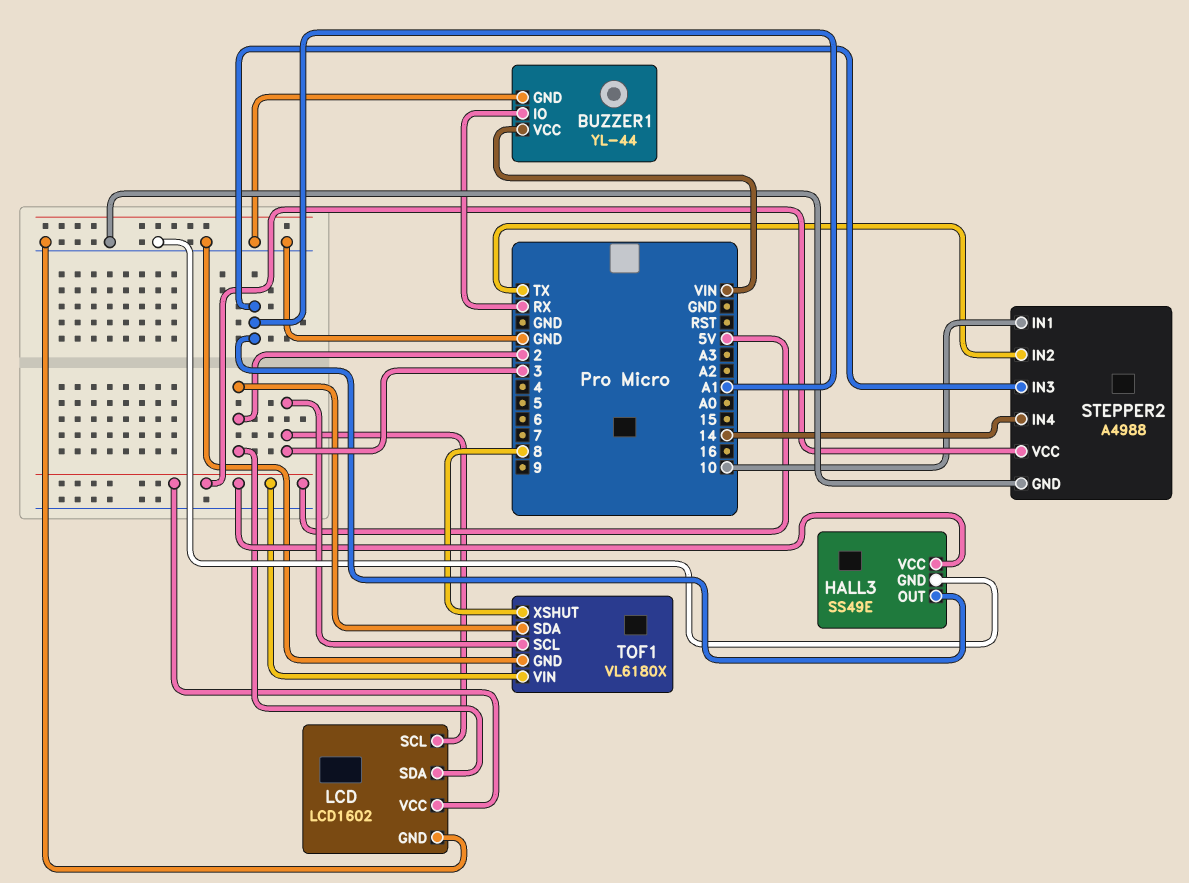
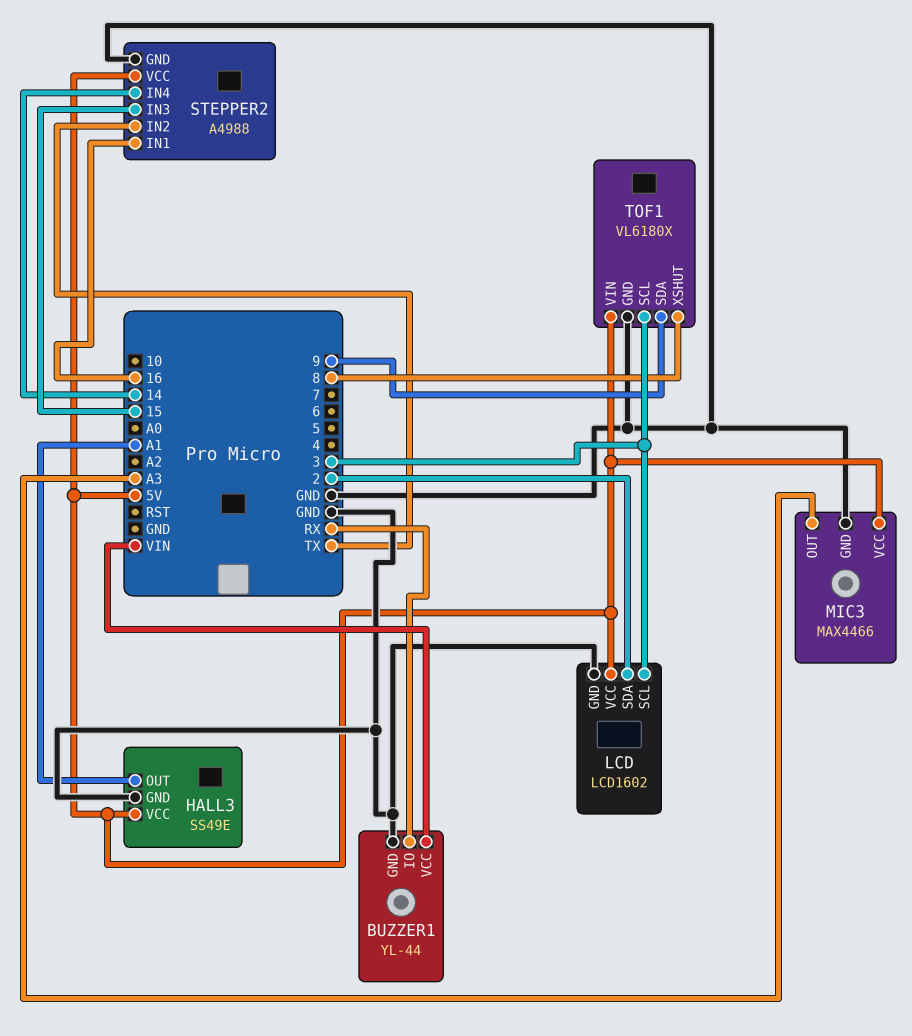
MIC3: none -> MAX4466
MIC3 pin GND: none -> GND
MIC3 pin OUT: none -> A3
MIC3 pin VCC: none -> 5V
STEPPER2 pin IN1: 10 -> 16
STEPPER2 pin IN3: A1 -> 15
TOF1 pin SDA: 2 -> 9

